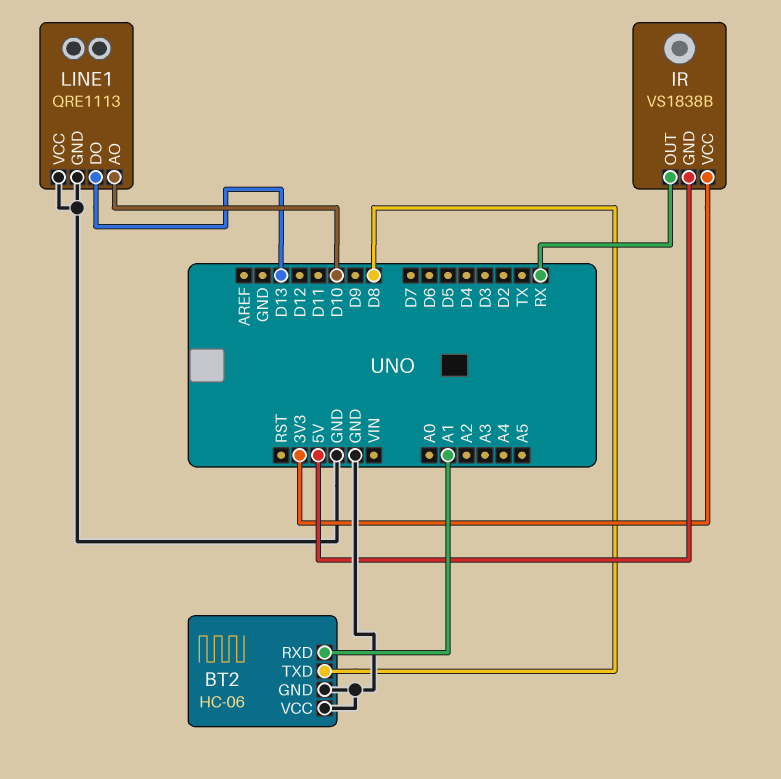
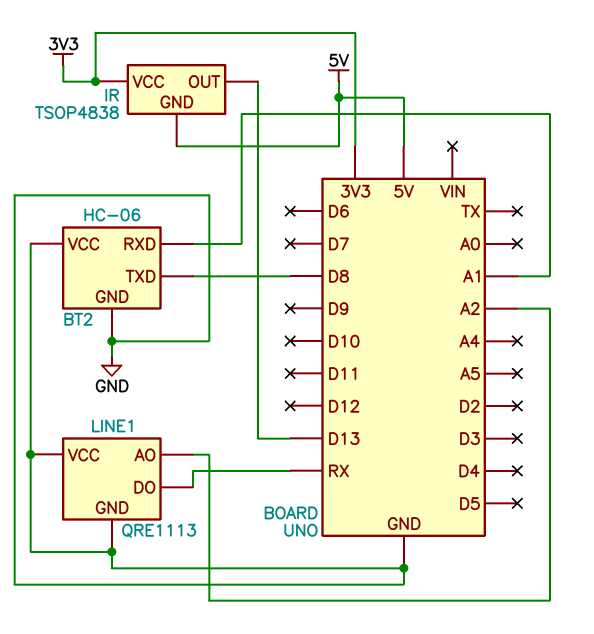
IR: VS1838B -> TSOP4838
IR pin OUT: RX -> D13
LINE1 pin AO: D10 -> A2
LINE1 pin DO: D13 -> RX

